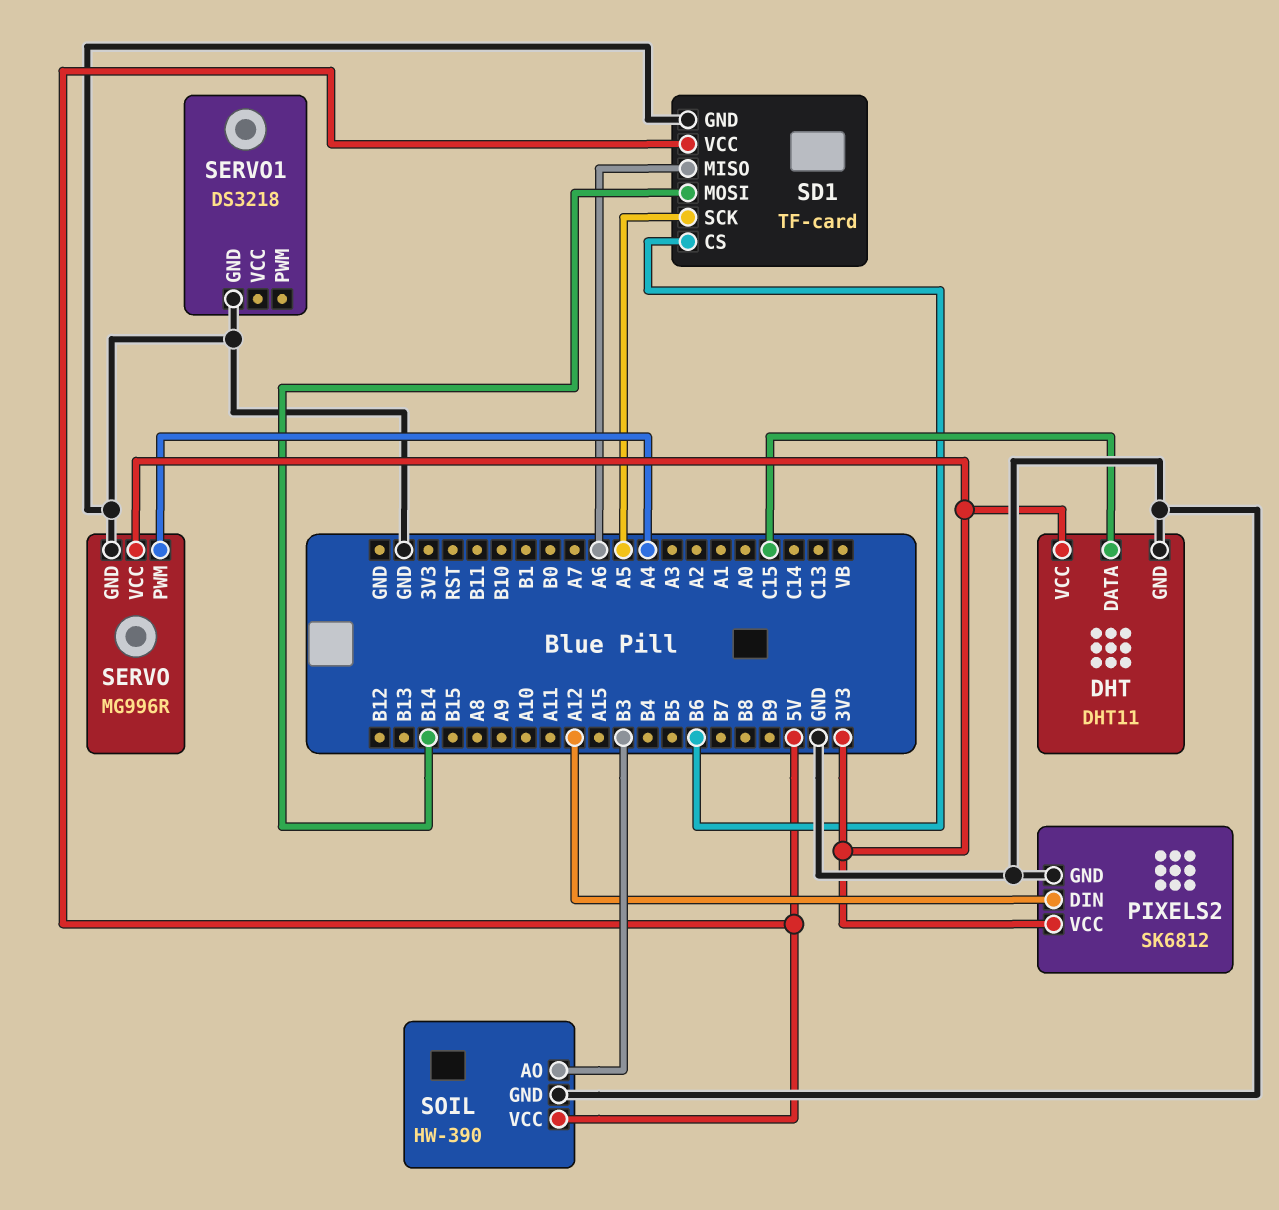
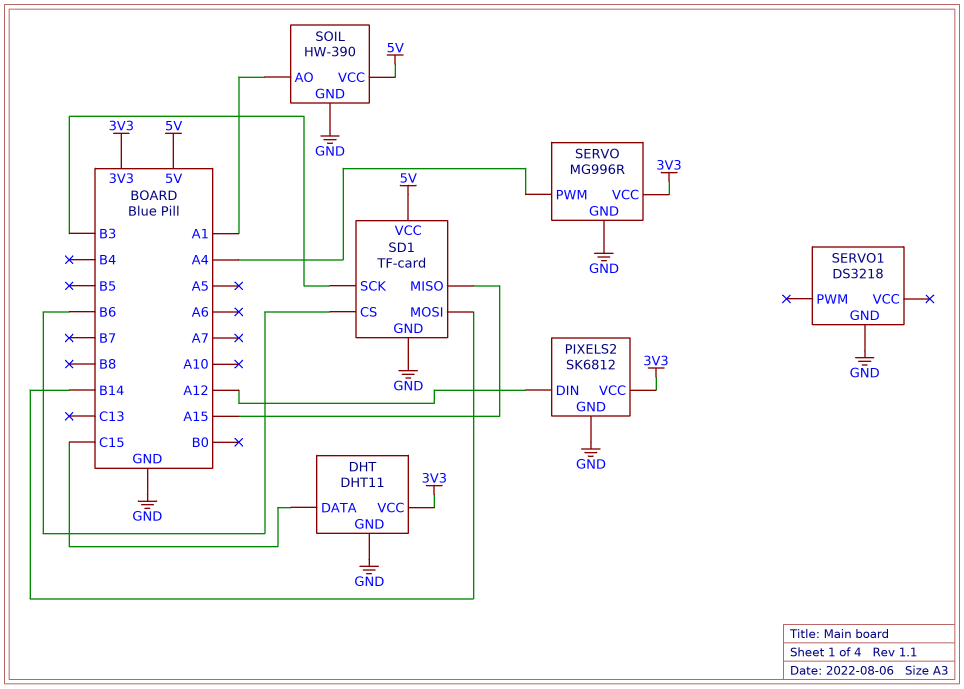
SD1 pin MISO: A6 -> A15
SD1 pin SCK: A5 -> B3
SOIL pin AO: B3 -> A1

